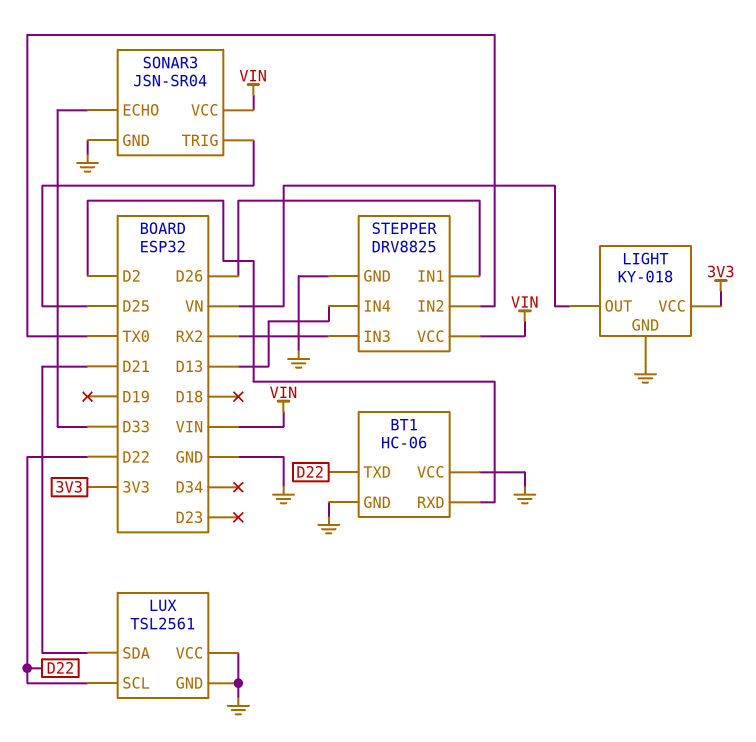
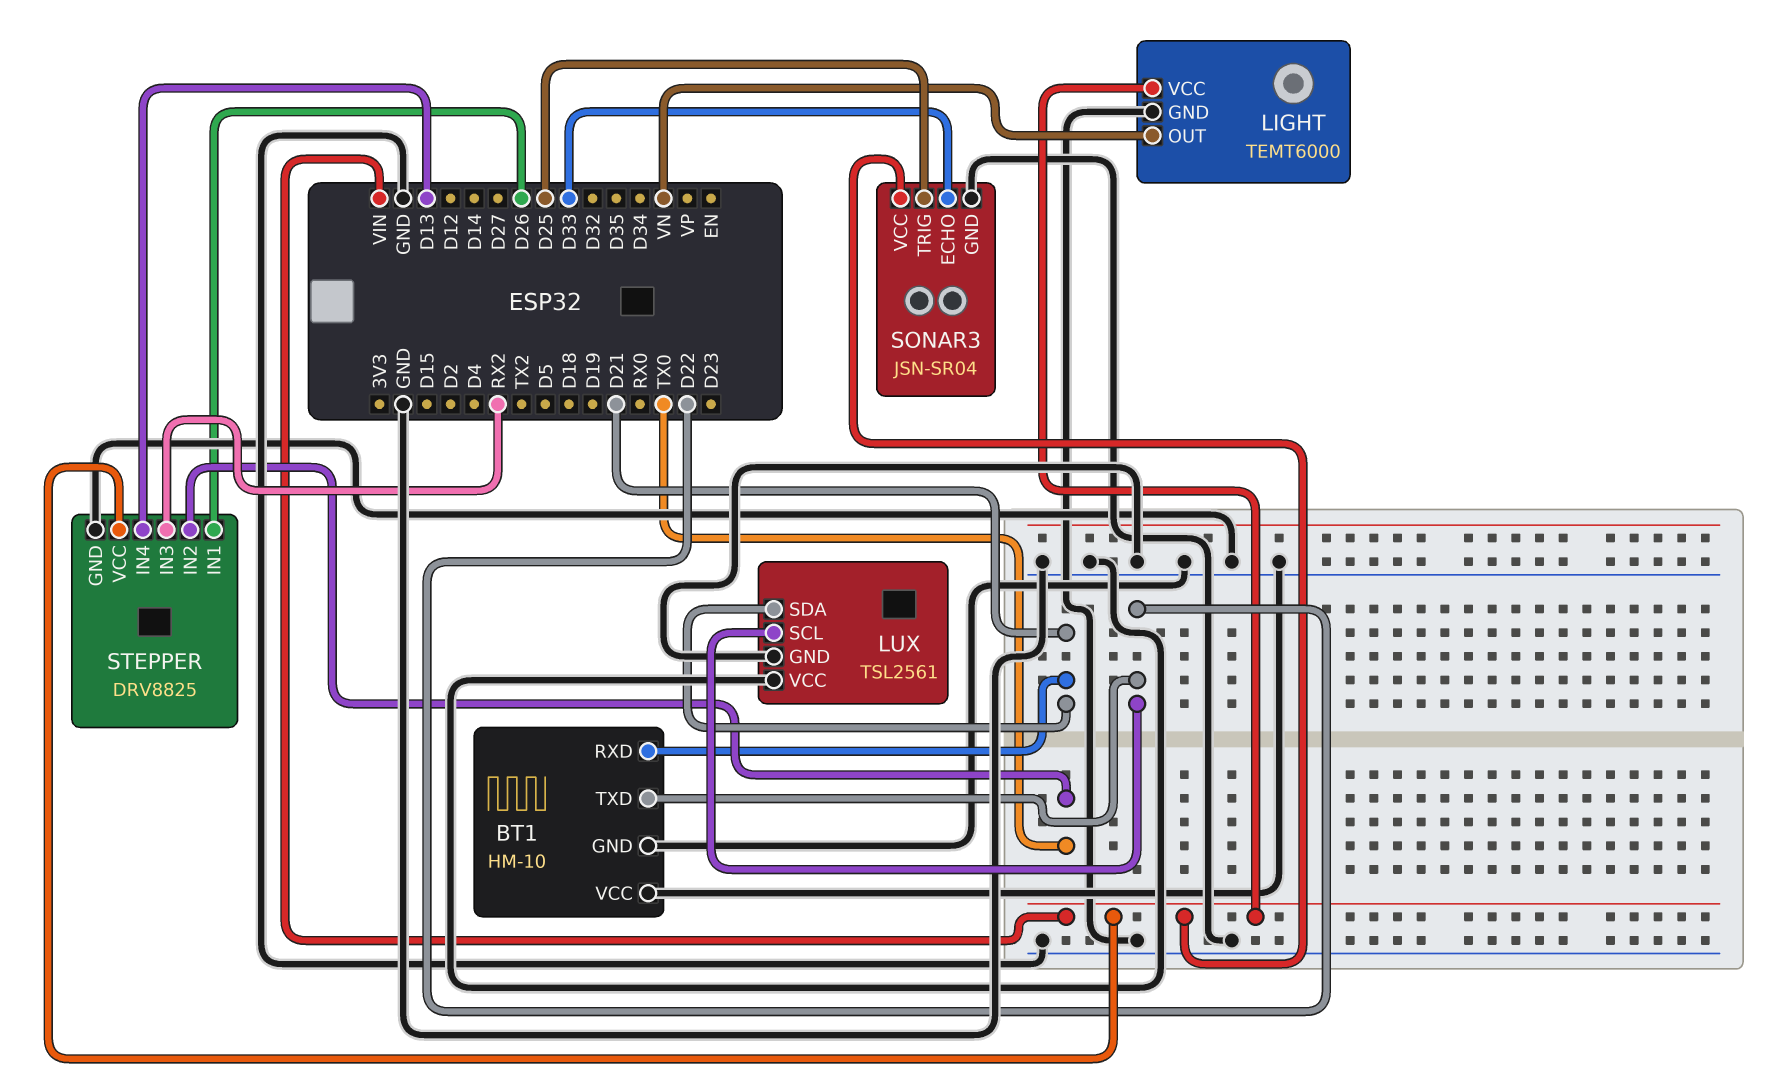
BT1: HC-06 -> HM-10
BT1 pin RXD: D2 -> D21
LIGHT: KY-018 -> TEMT6000
LIGHT pin VCC: 3V3 -> VIN

